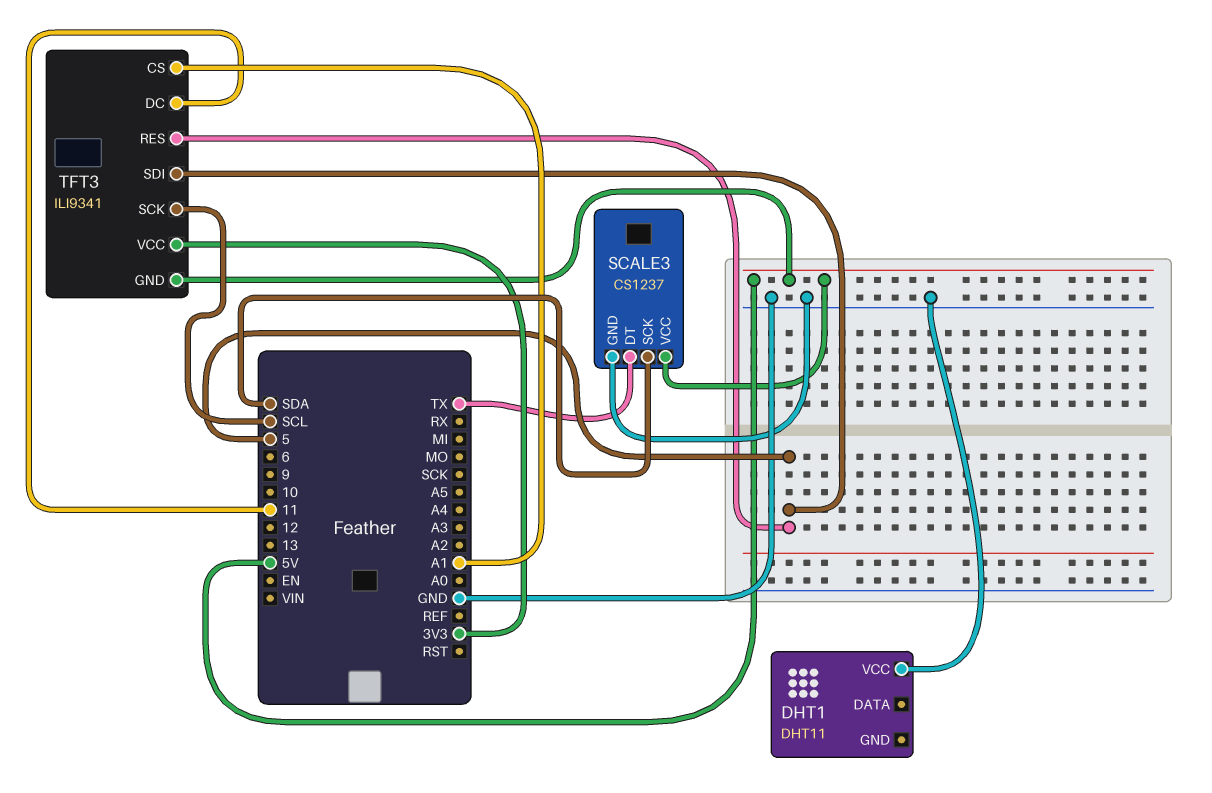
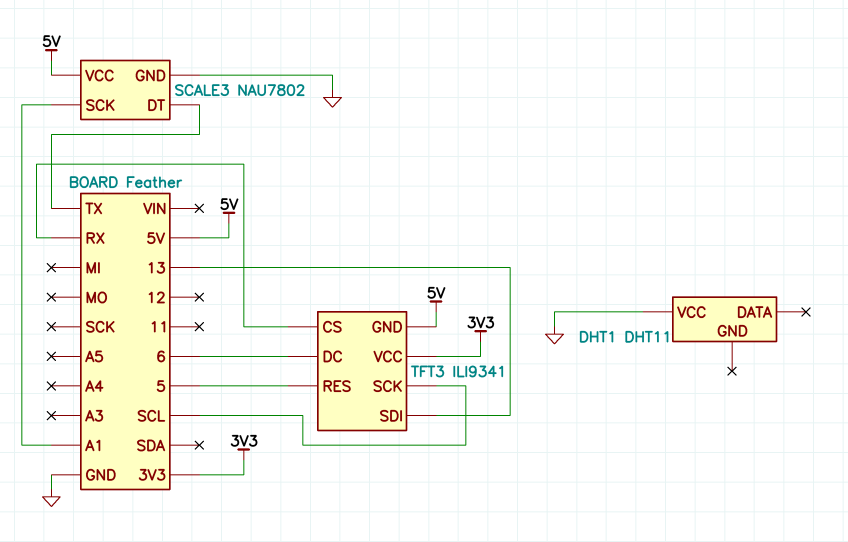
SCALE3: CS1237 -> NAU7802
SCALE3 pin SCK: SDA -> A1
TFT3 pin CS: A1 -> RX
TFT3 pin DC: 11 -> 6
TFT3 pin SDI: 5 -> 13

